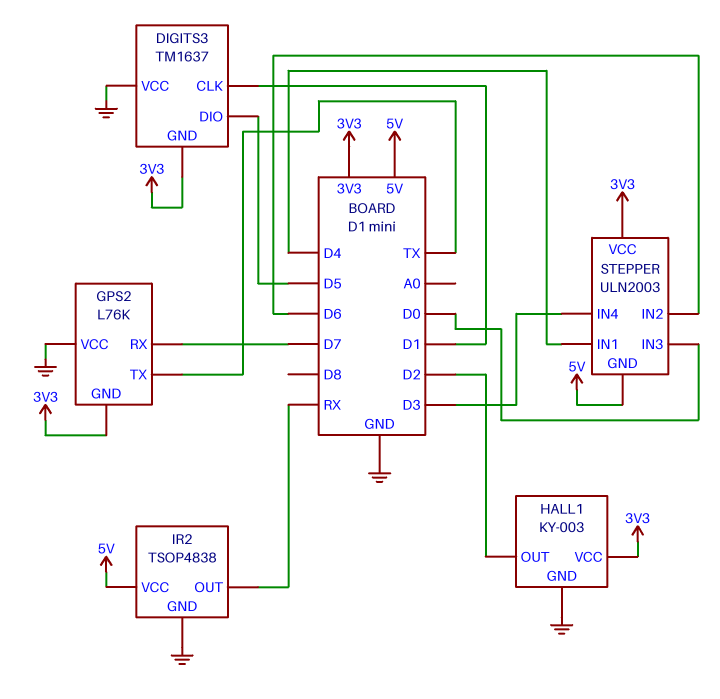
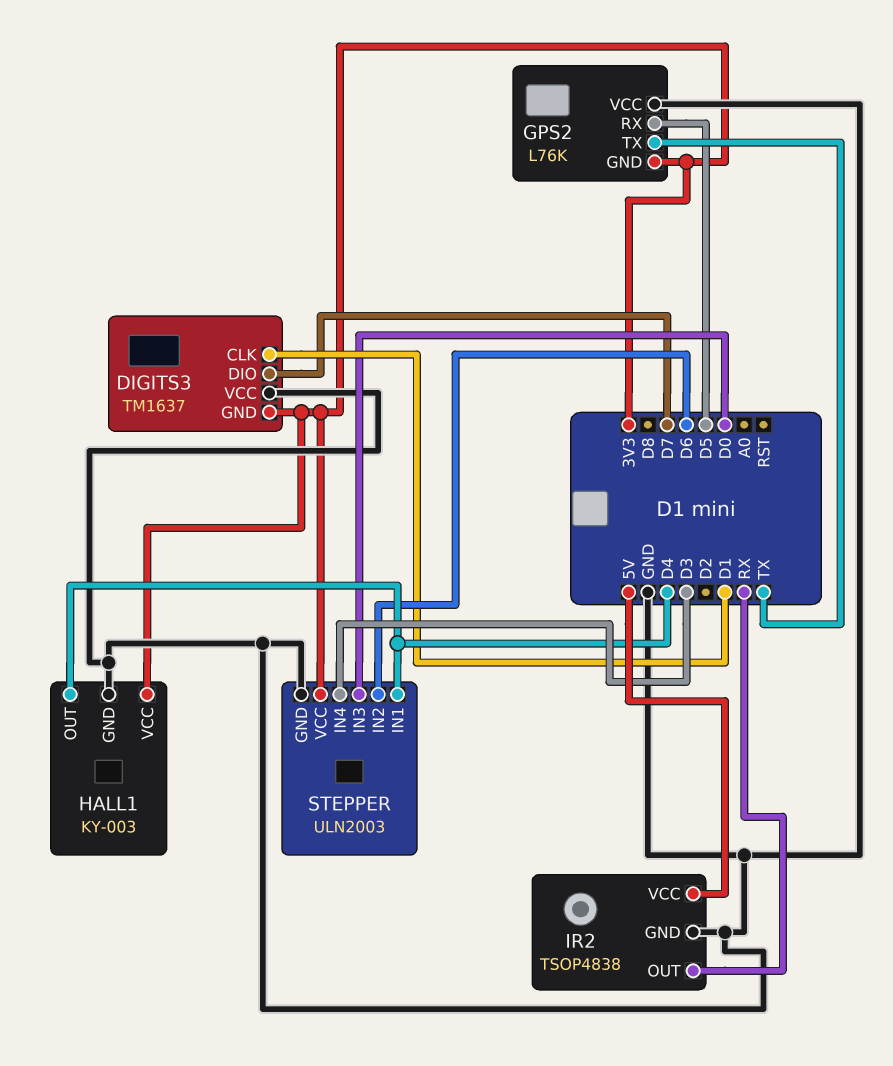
DIGITS3 pin DIO: D5 -> D7
GPS2 pin RX: D7 -> D5
HALL1 pin OUT: D2 -> D4
STEPPER pin GND: 5V -> GND

